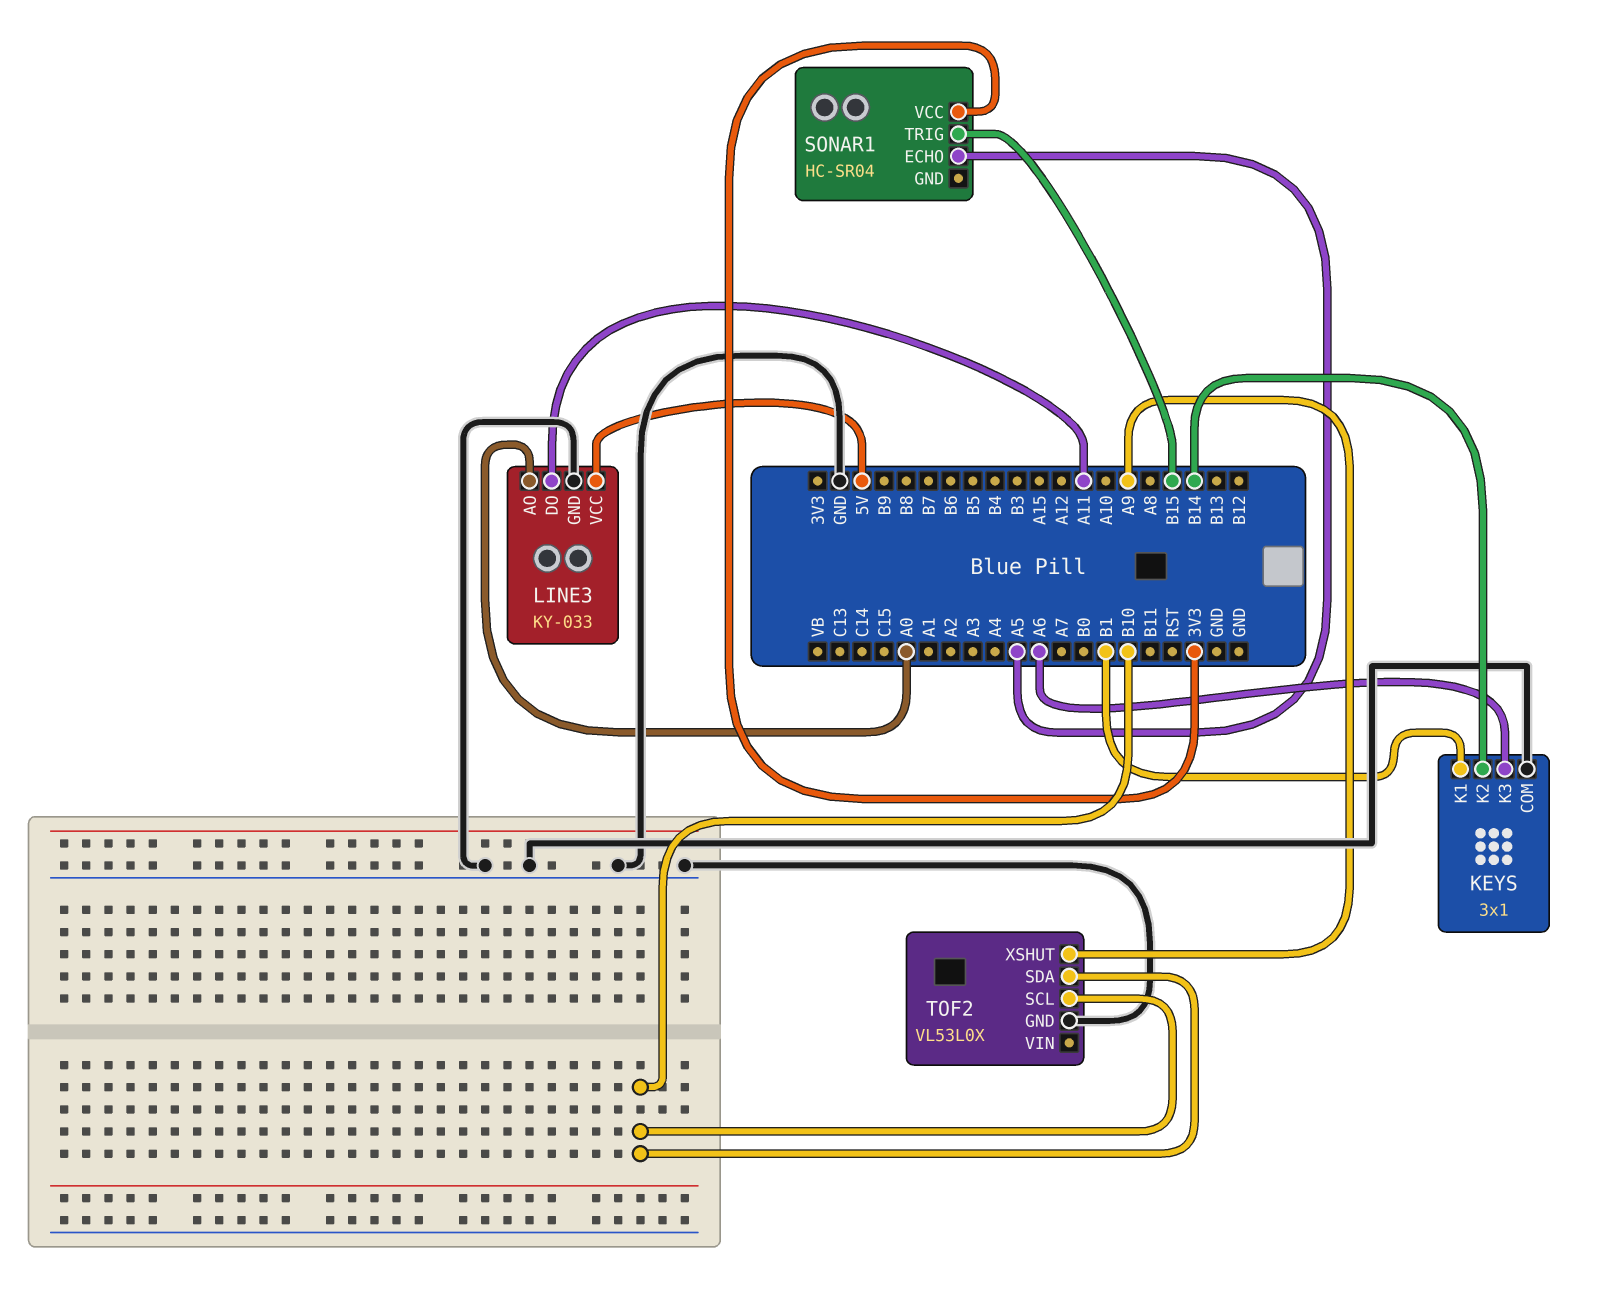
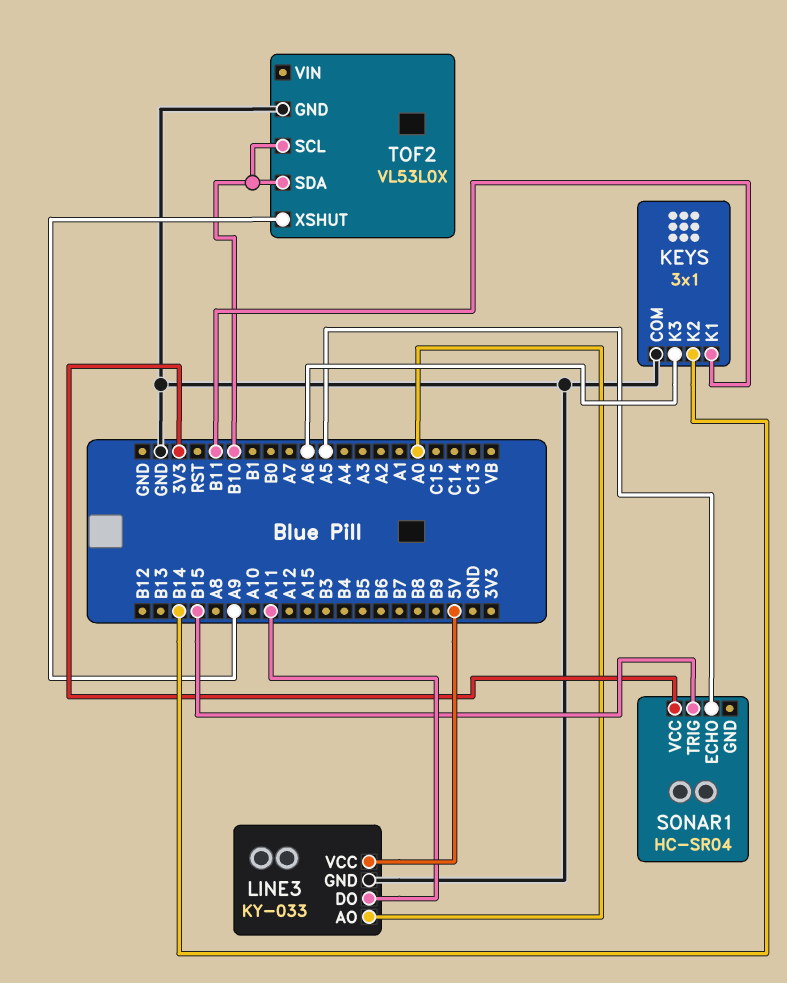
KEYS pin K1: B1 -> B11

